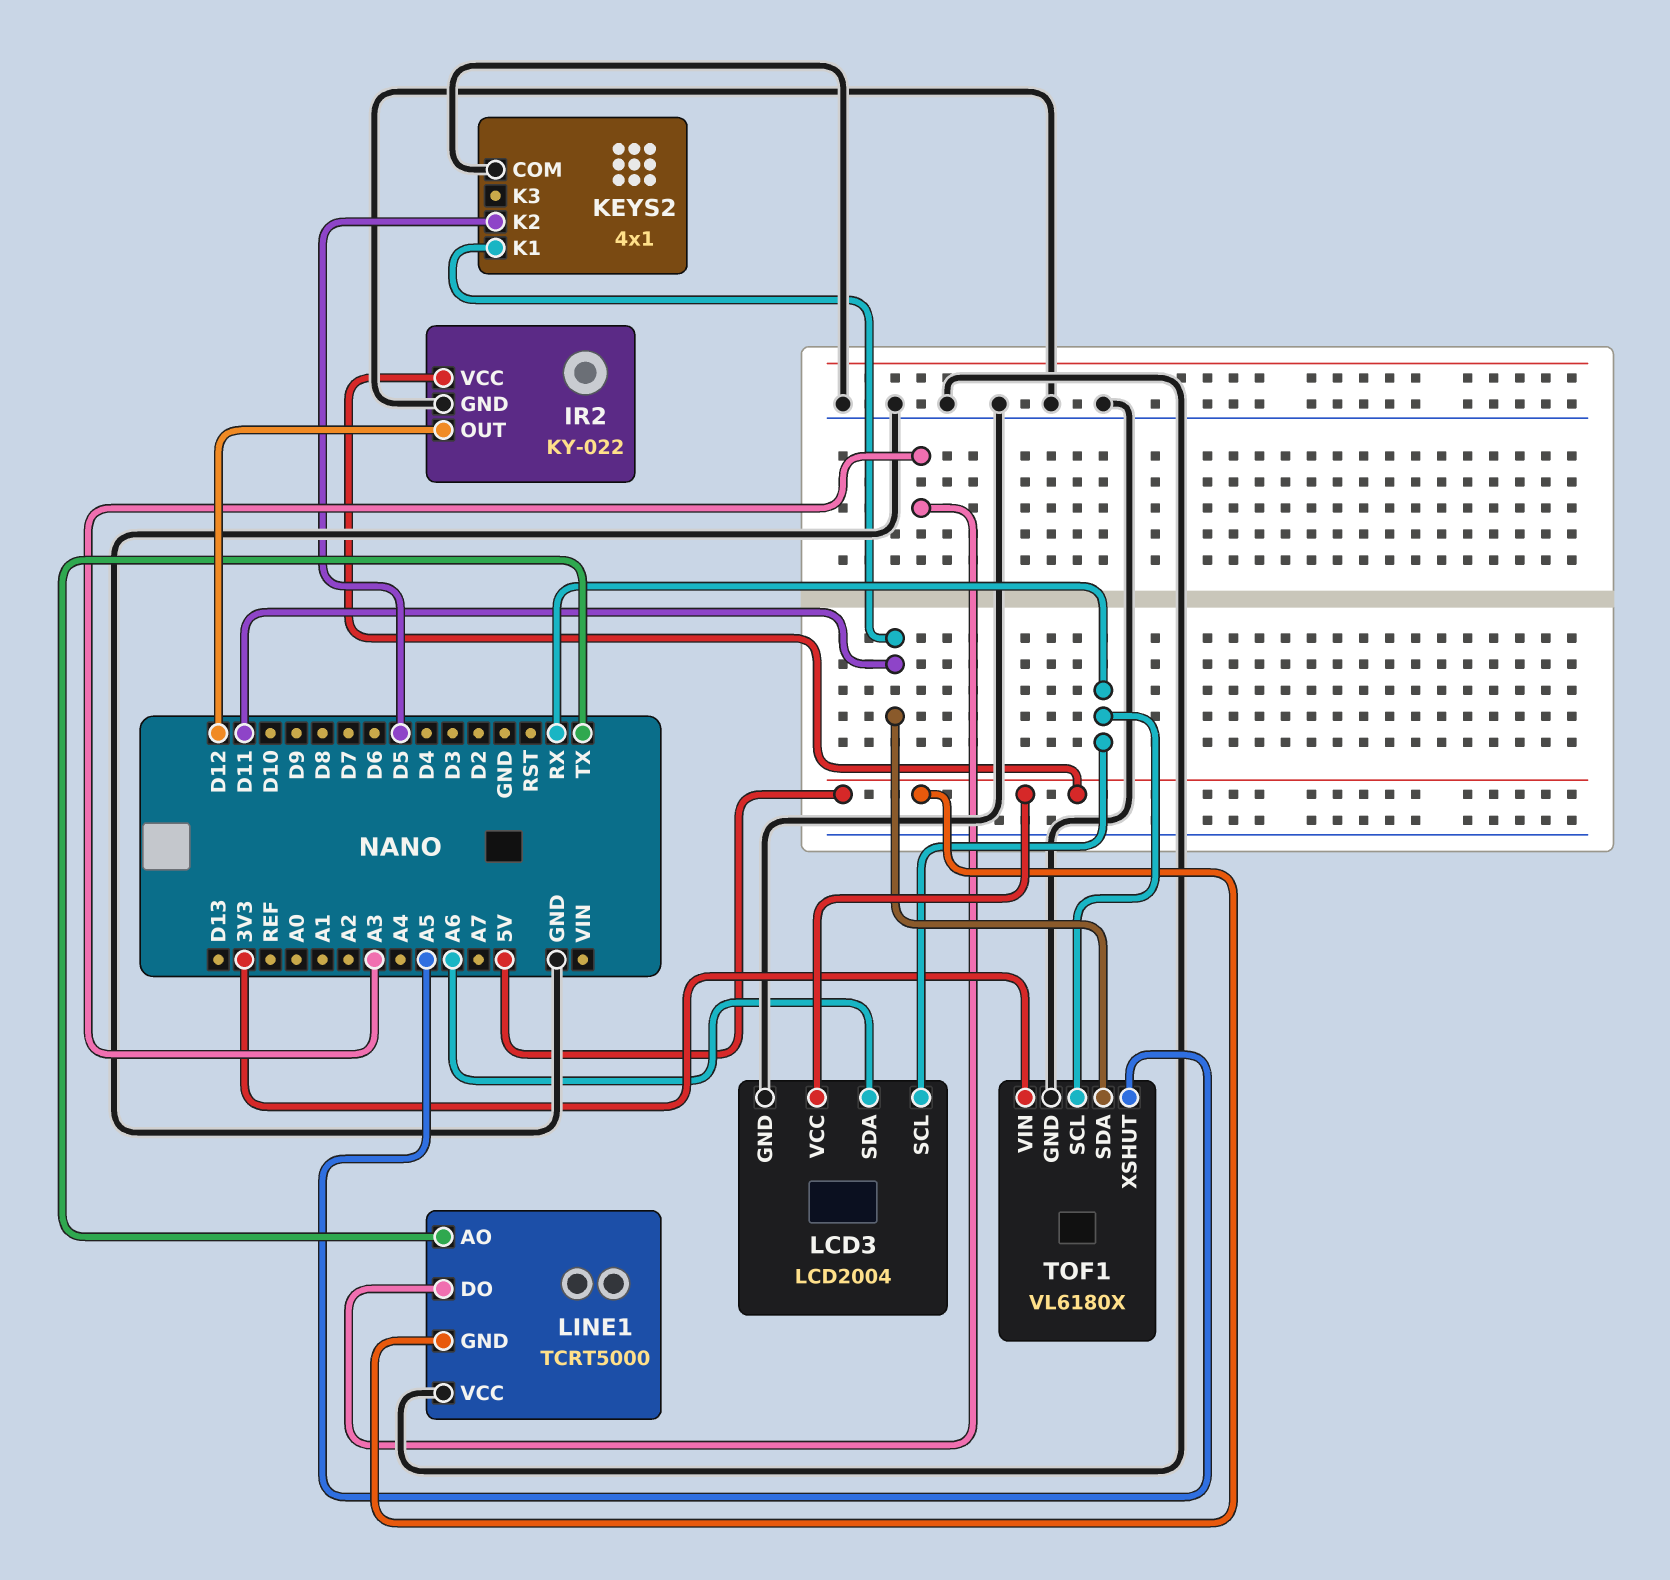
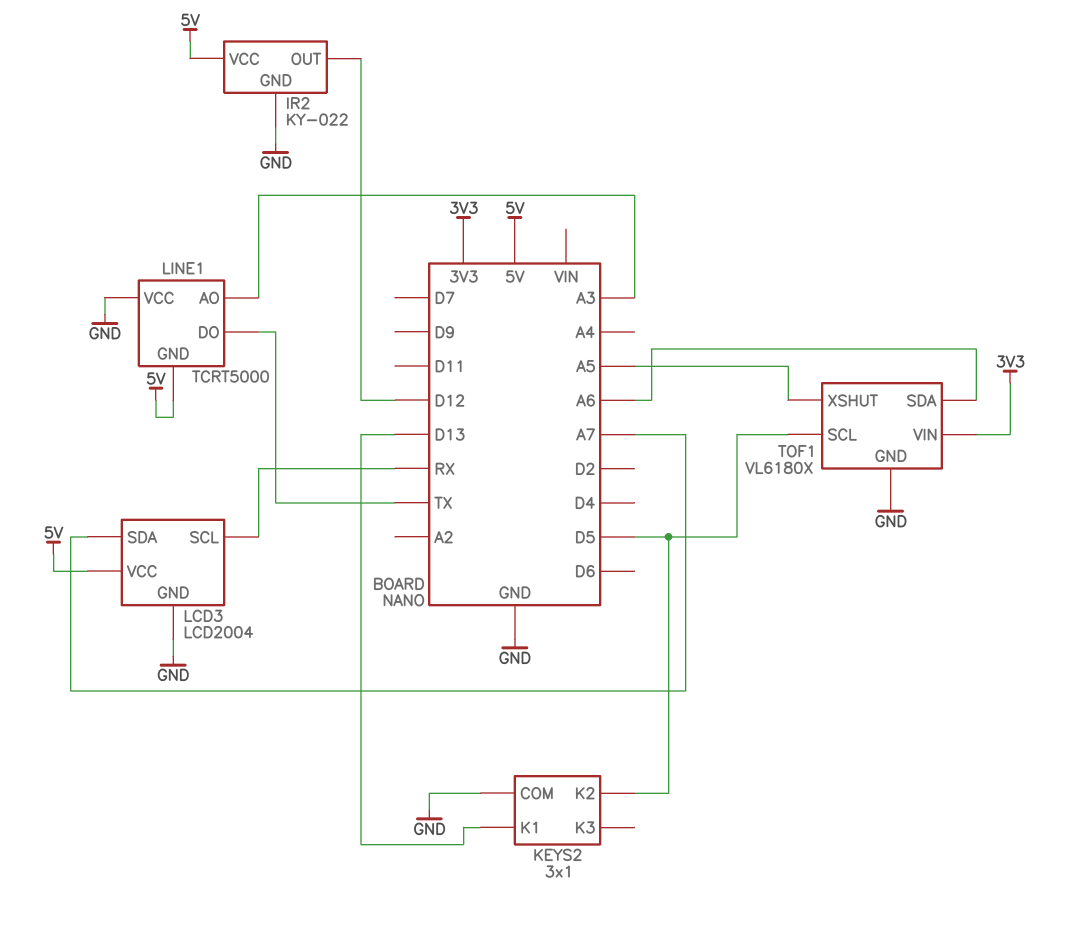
KEYS2: 4x1 -> 3x1
KEYS2 pin K1: D11 -> D13
LCD3 pin SDA: A6 -> A7
LINE1 pin AO: TX -> A3
LINE1 pin DO: A3 -> TX
TOF1 pin SCL: RX -> D5
TOF1 pin SDA: D11 -> A6

